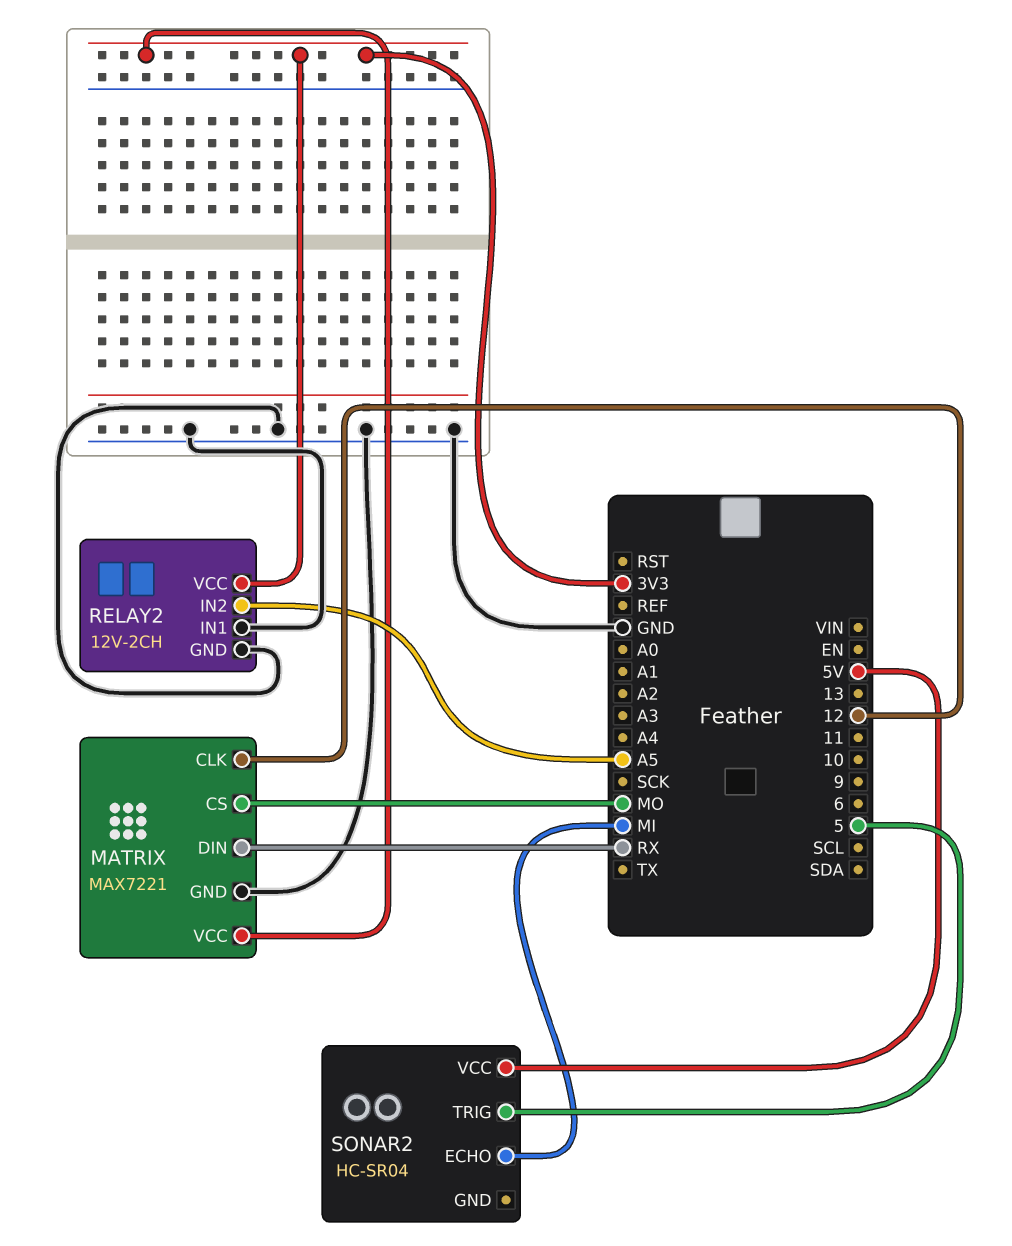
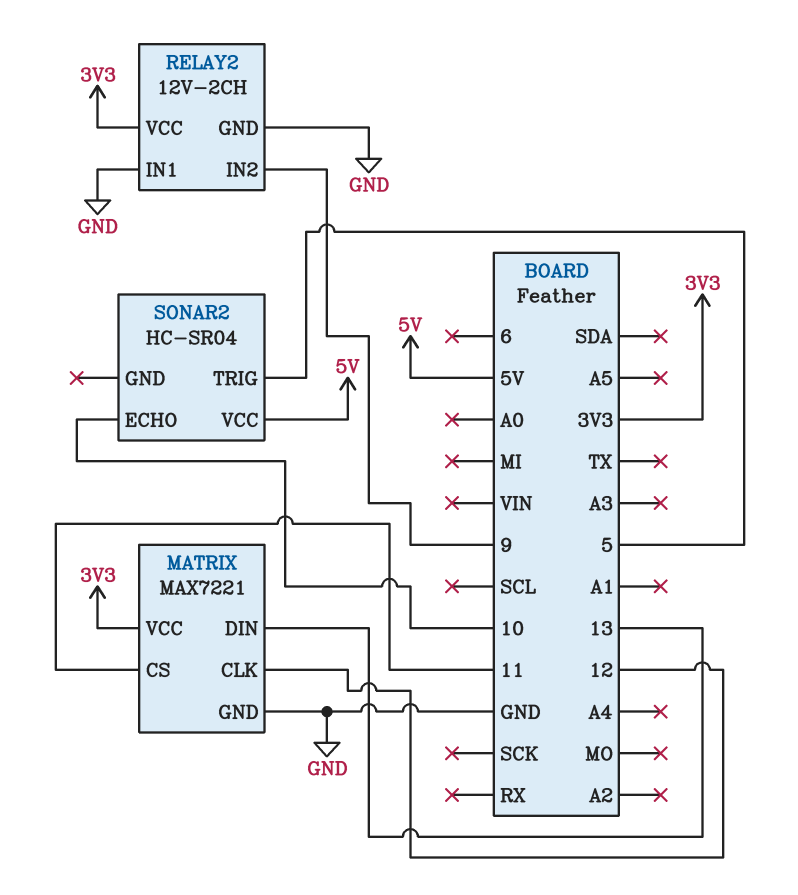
MATRIX pin CS: MO -> 11
MATRIX pin DIN: RX -> 13
RELAY2 pin IN2: A5 -> 9
SONAR2 pin ECHO: MI -> 10

